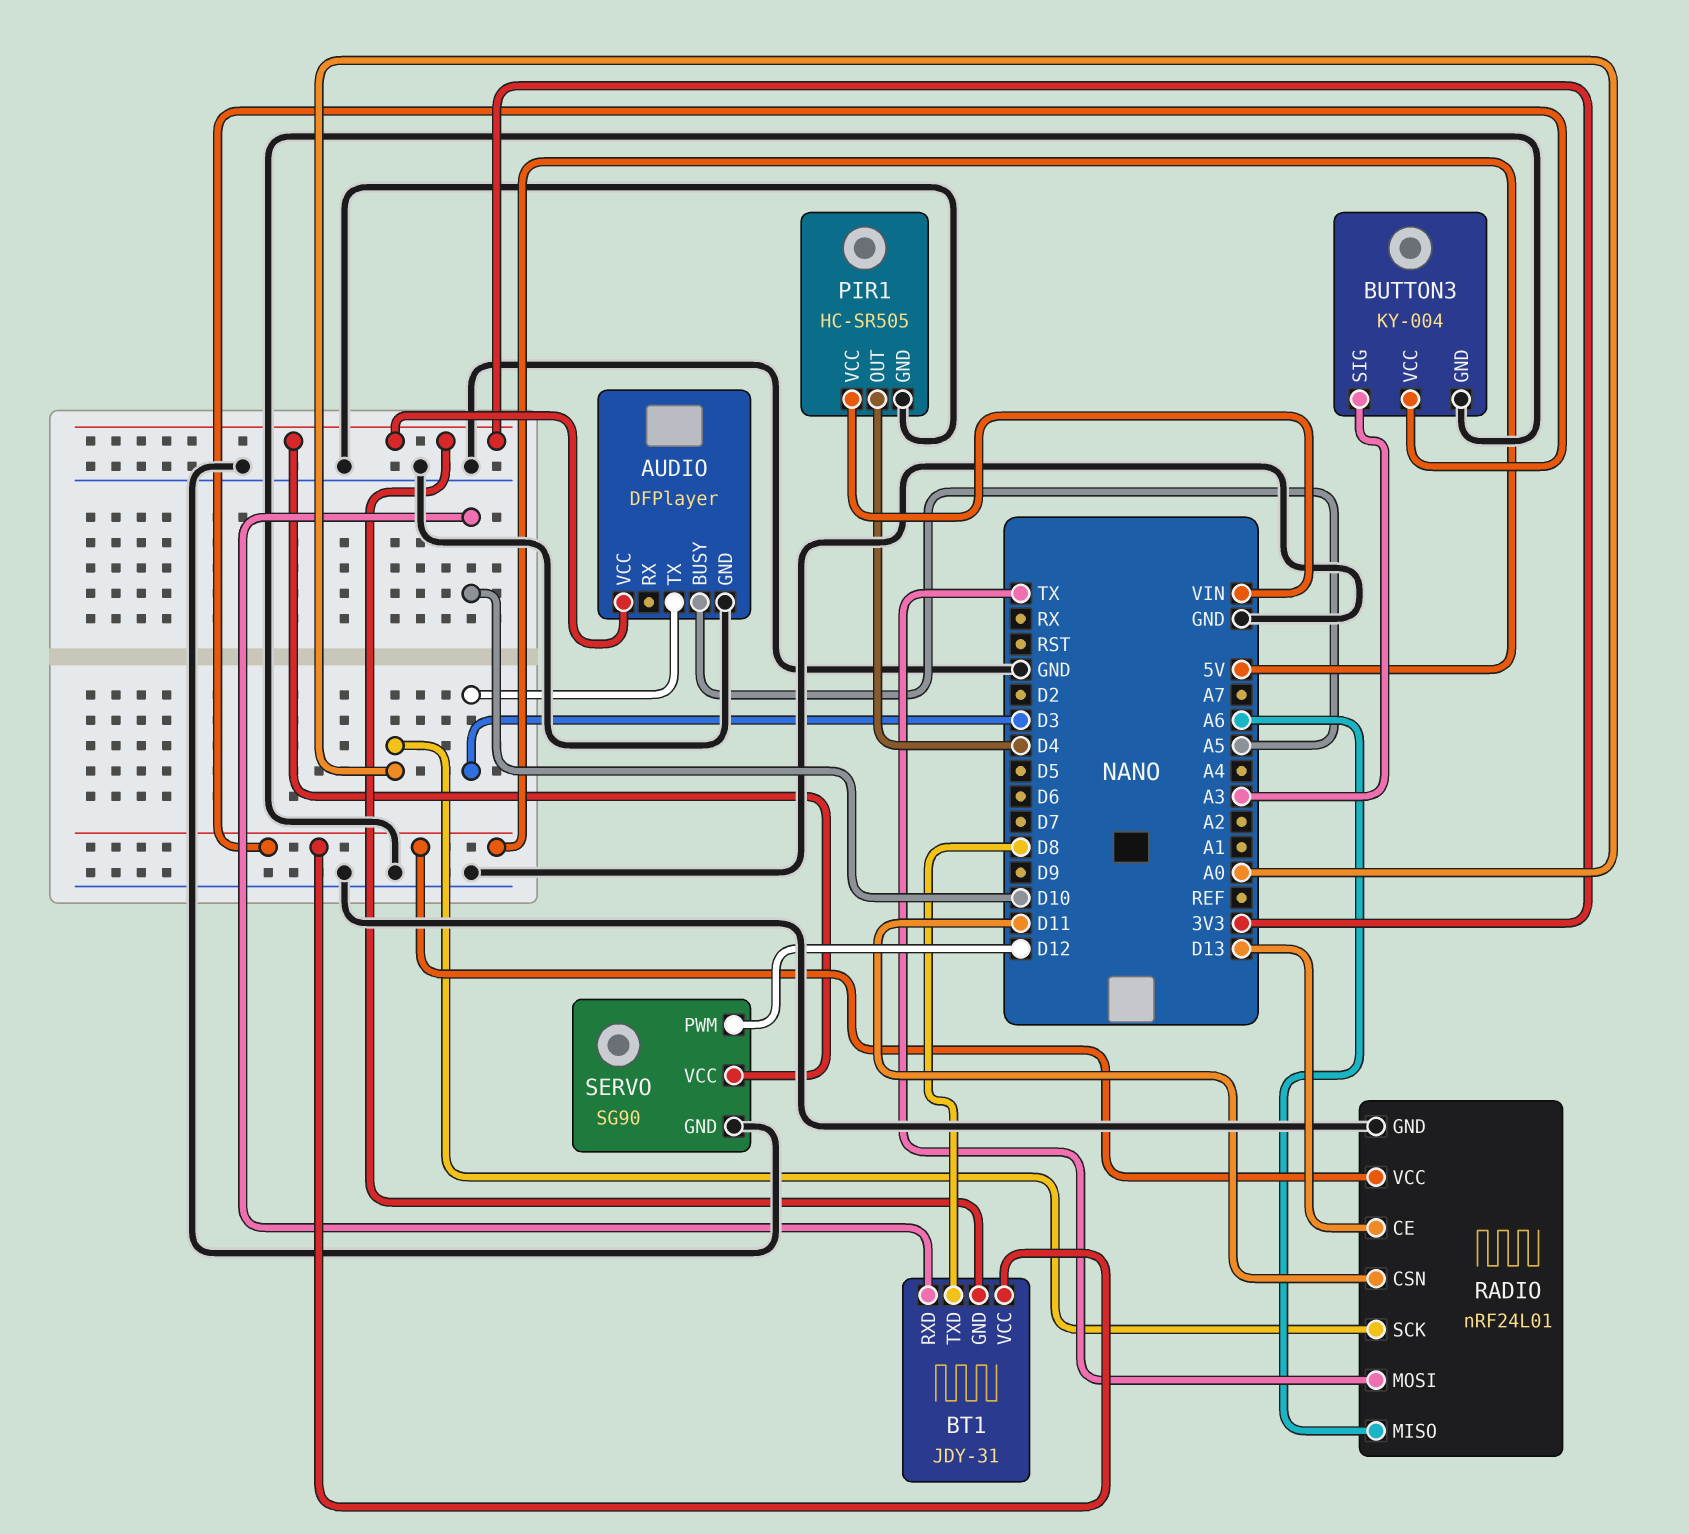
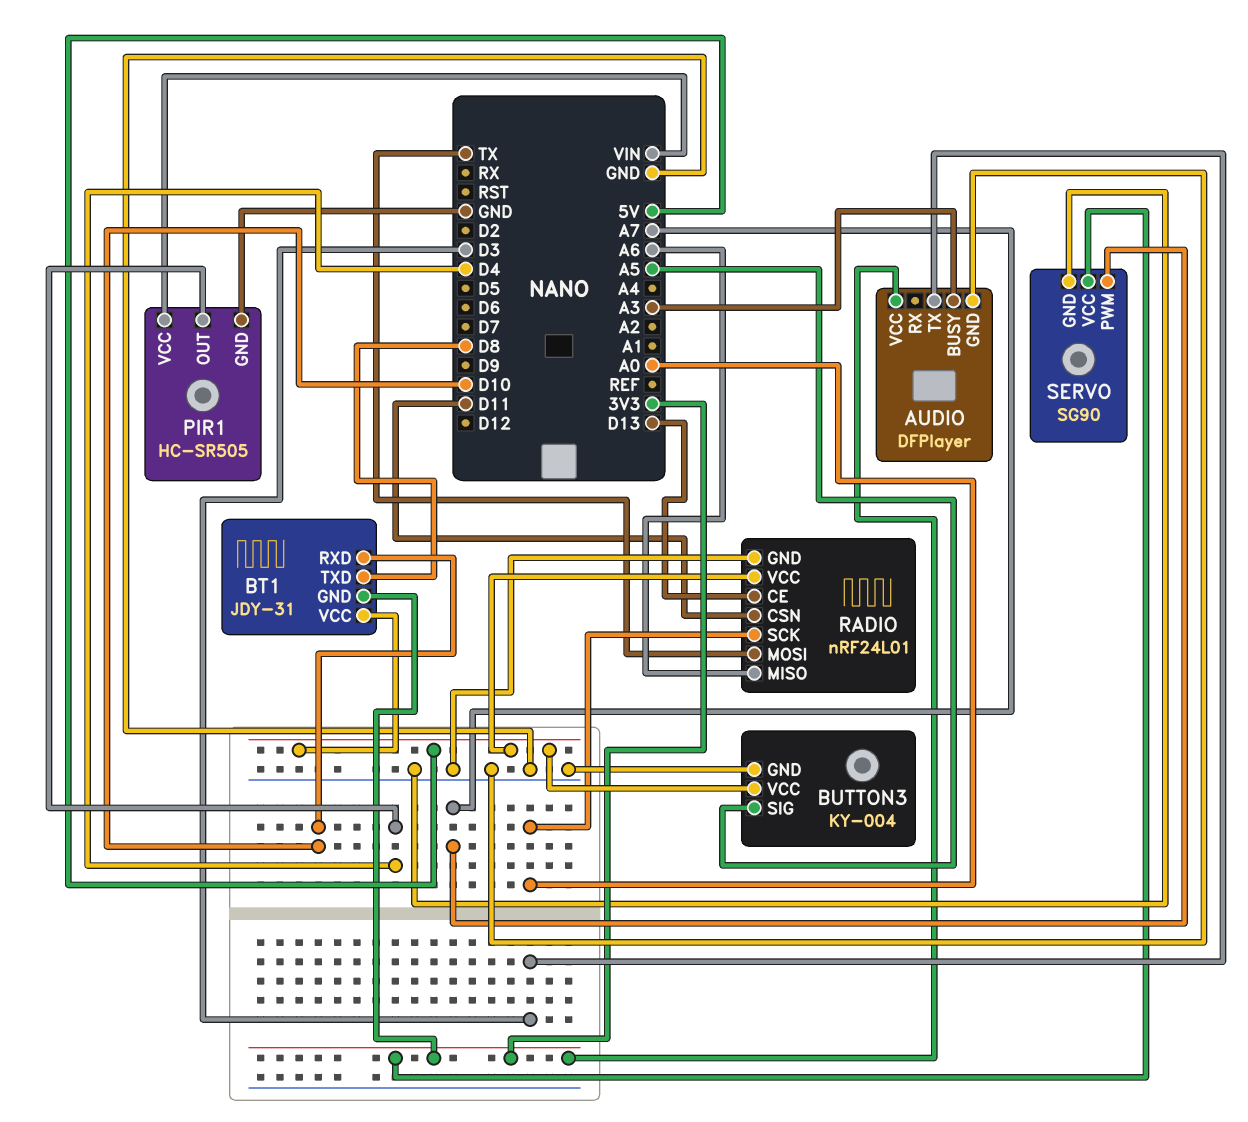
AUDIO pin BUSY: A5 -> A3
BUTTON3 pin SIG: A3 -> A5
SERVO pin PWM: D12 -> A7

